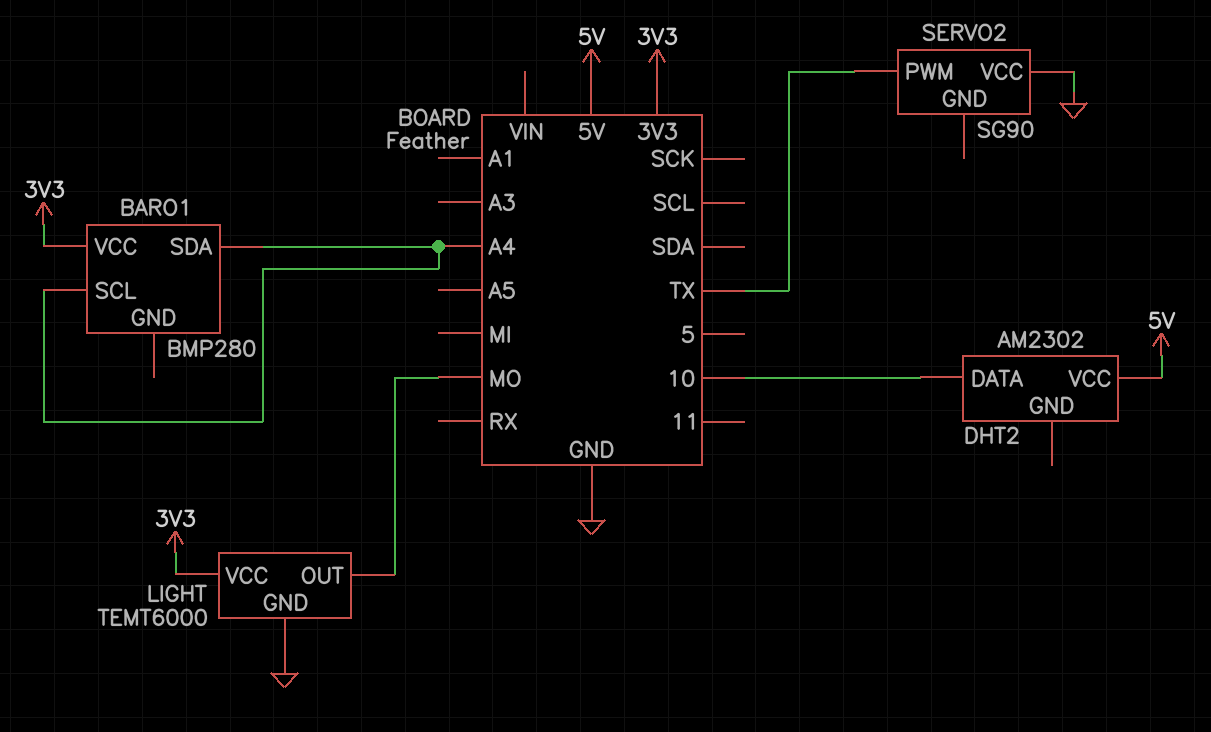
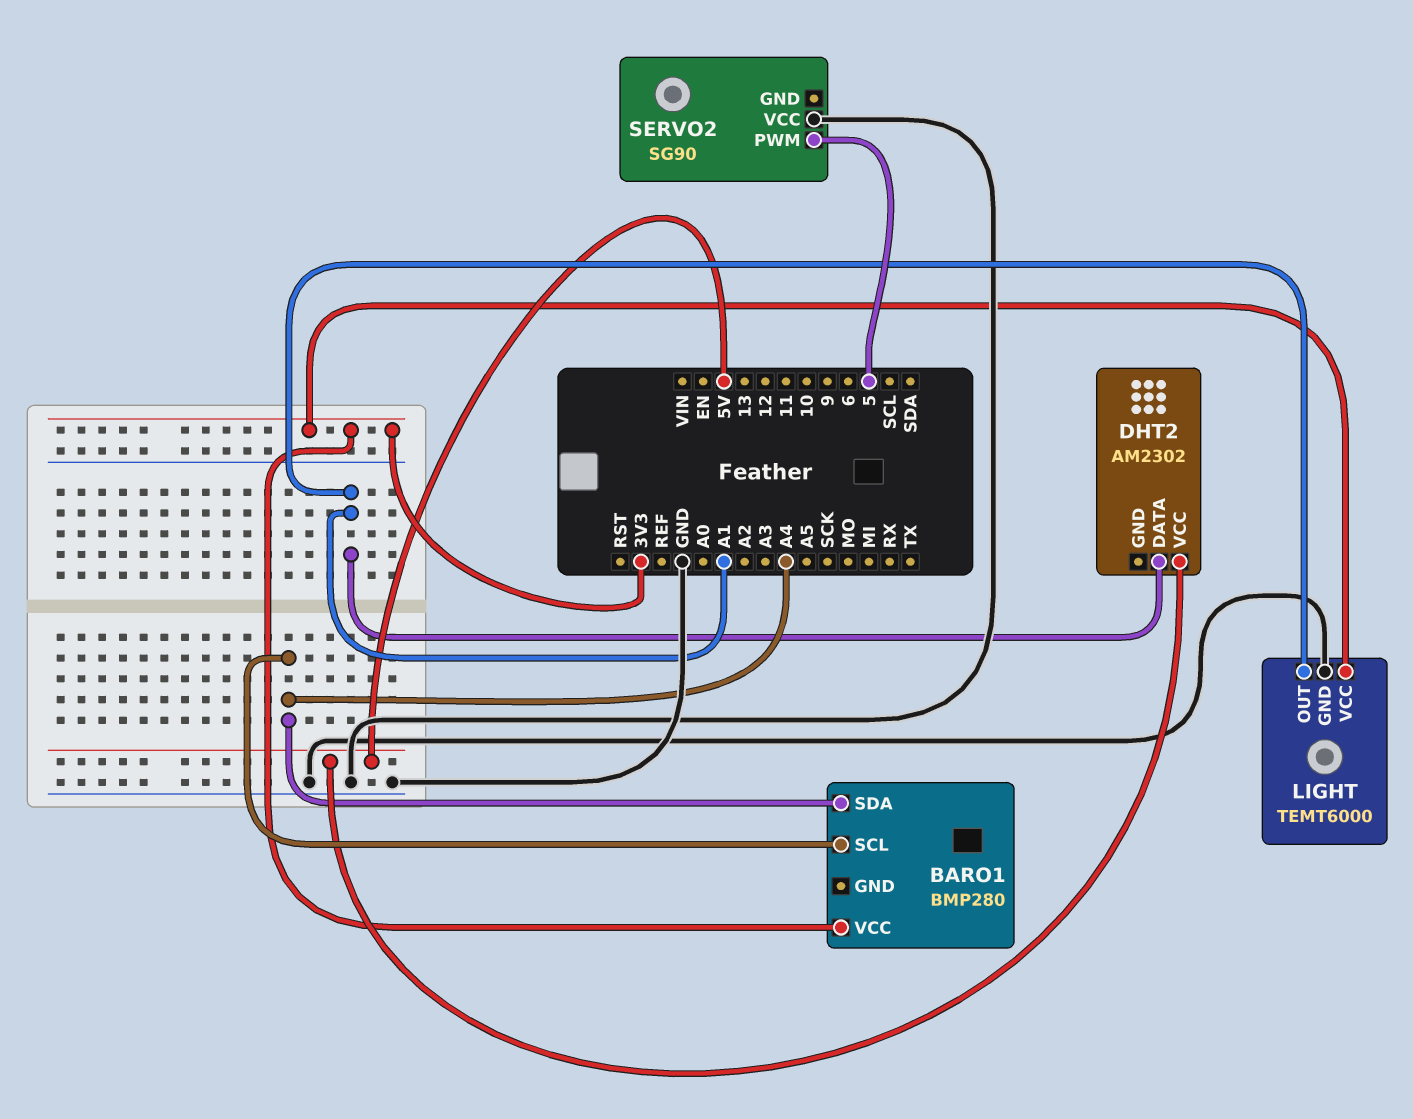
DHT2 pin DATA: 10 -> A1
LIGHT pin OUT: MO -> A1
SERVO2 pin PWM: TX -> 5

